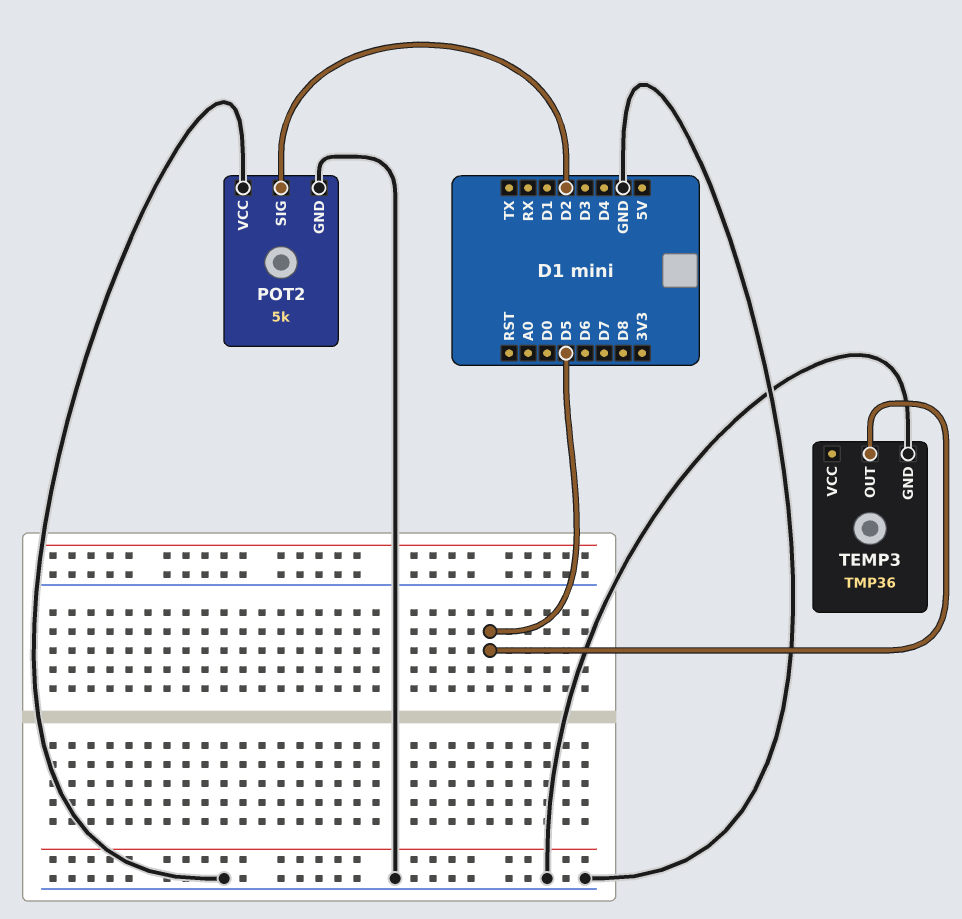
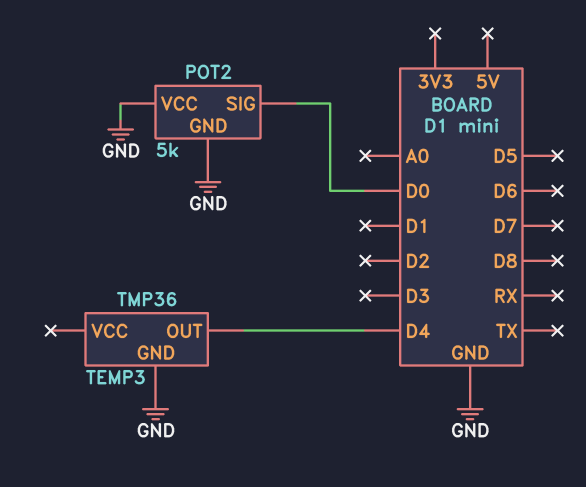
POT2 pin SIG: D2 -> D0
TEMP3 pin OUT: D5 -> D4

